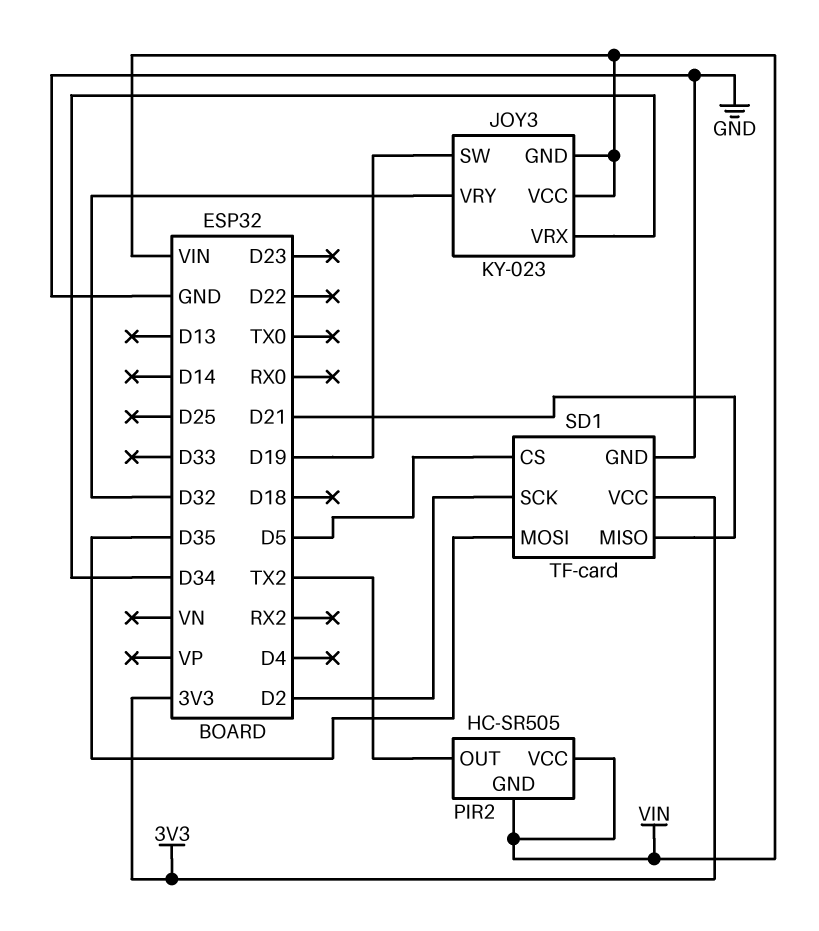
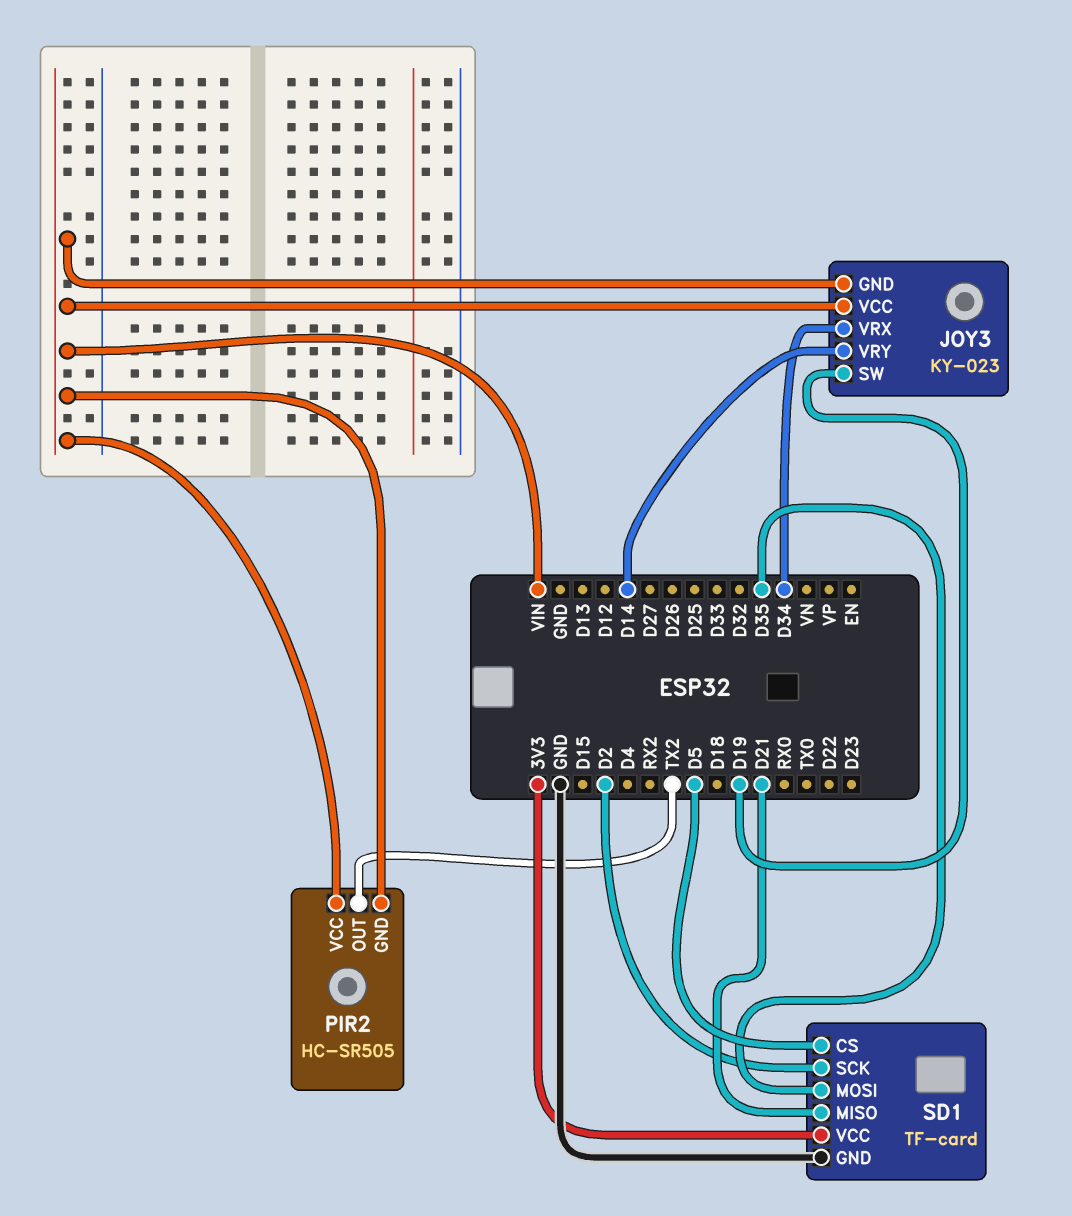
JOY3 pin VRY: D32 -> D14

